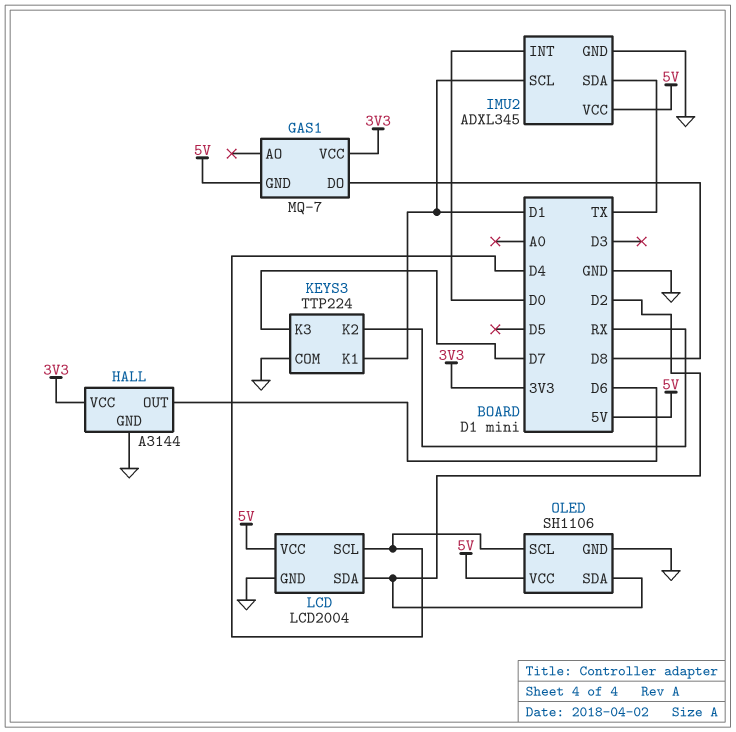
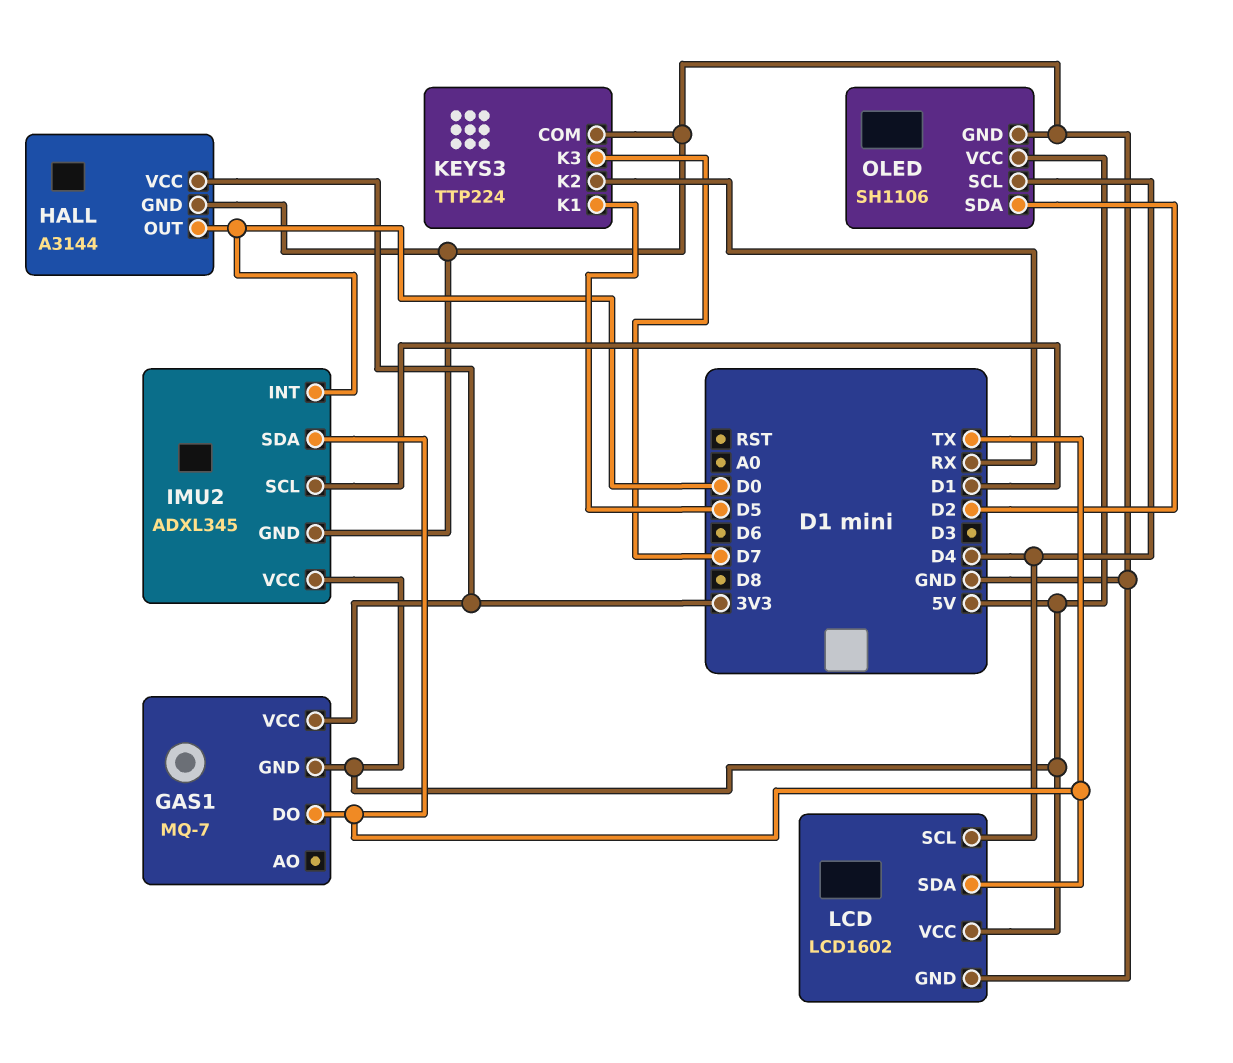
GAS1 pin DO: D8 -> TX
HALL pin OUT: D6 -> D0
KEYS3 pin K1: D1 -> D5
LCD: LCD2004 -> LCD1602
LCD pin SDA: D2 -> TX

